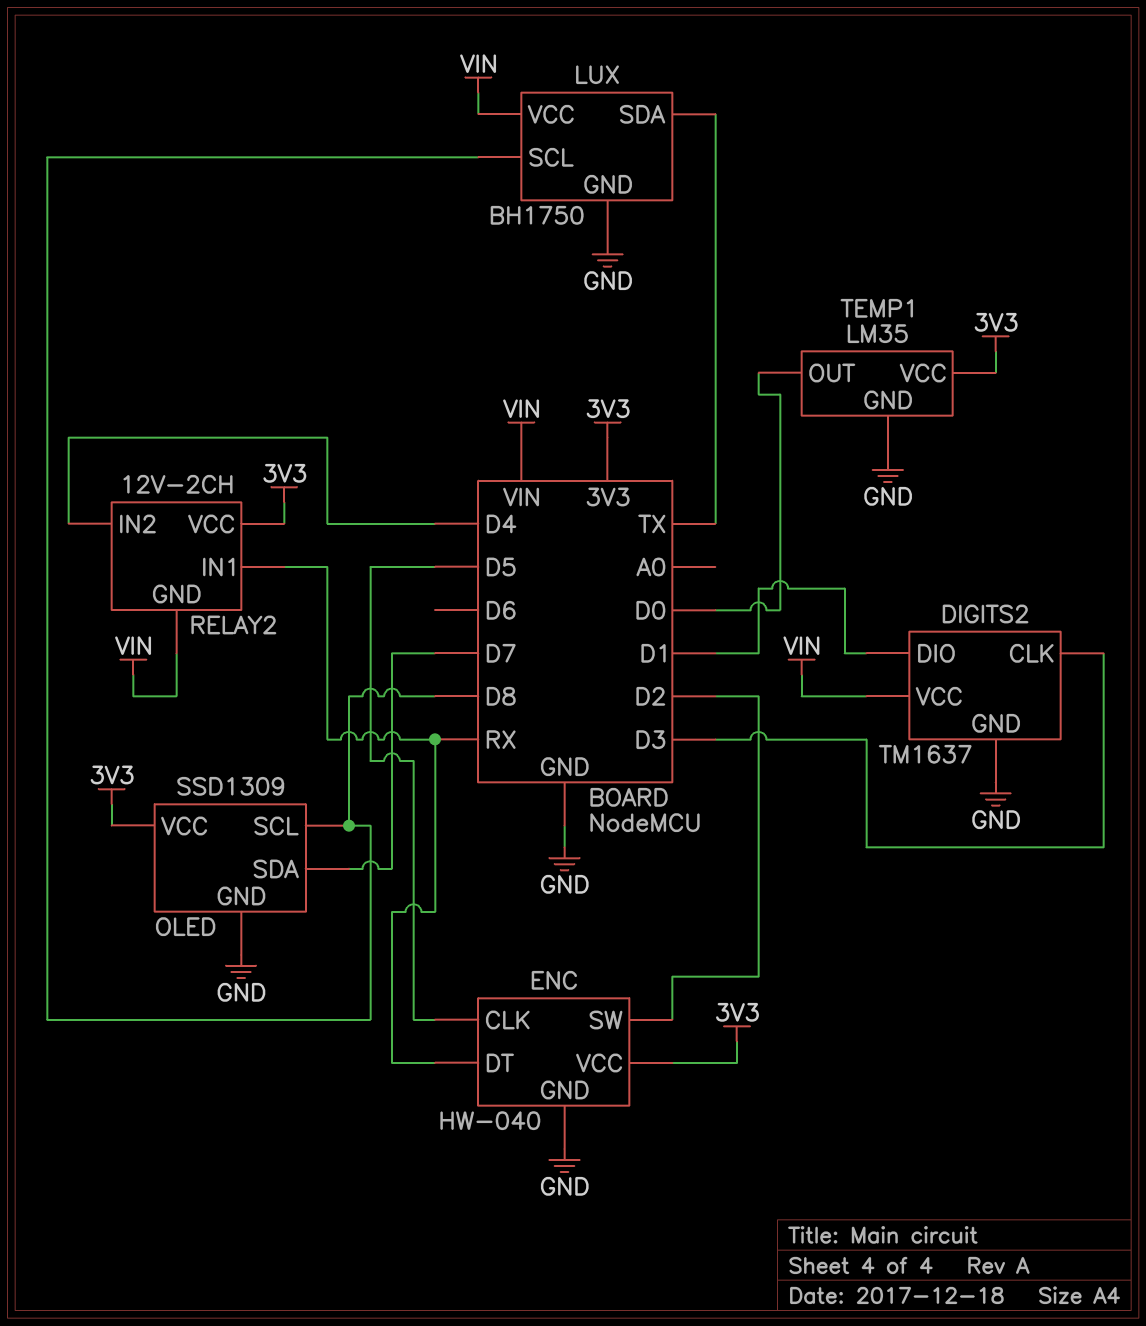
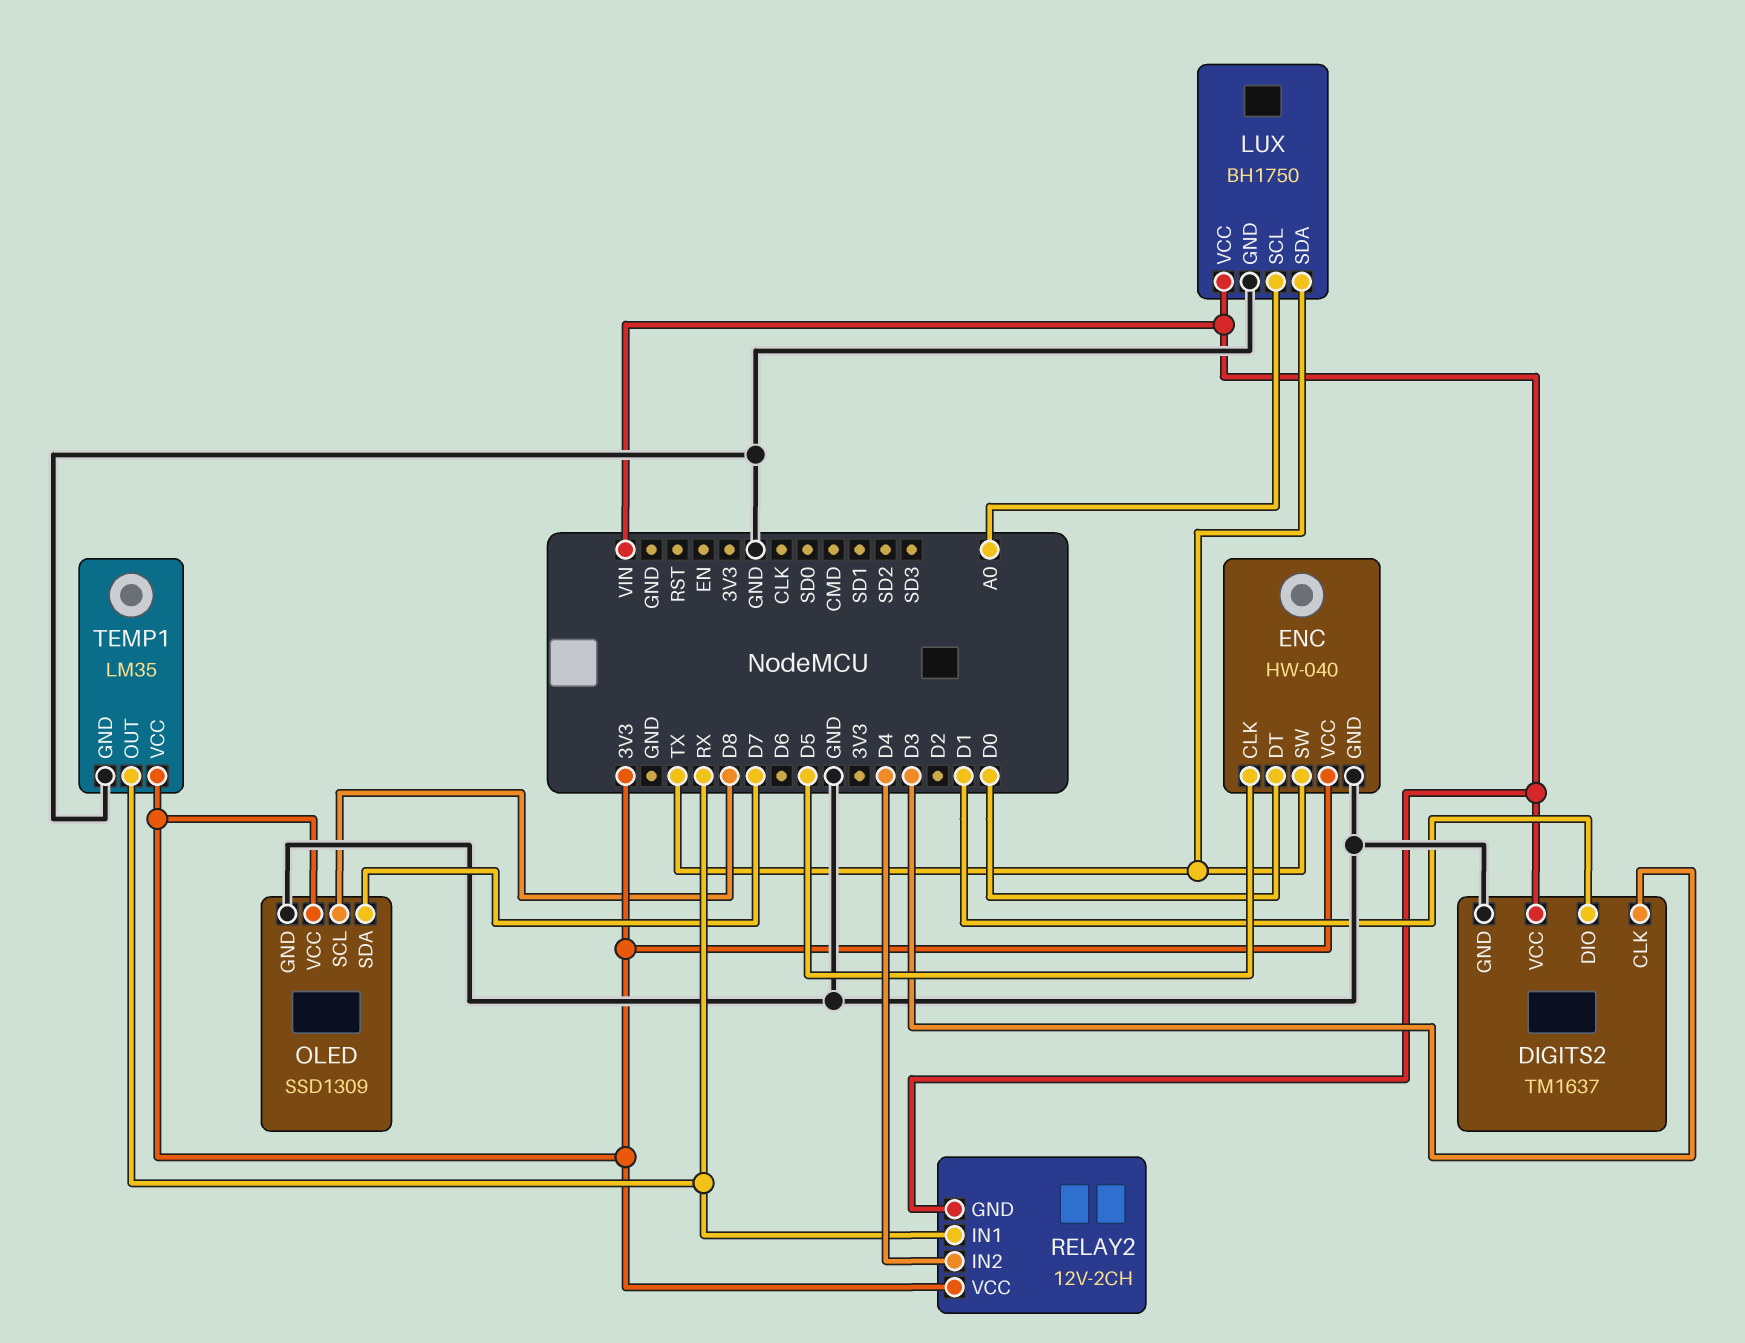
ENC pin DT: RX -> D0
ENC pin SW: D2 -> TX
LUX pin SCL: D8 -> A0
TEMP1 pin OUT: D0 -> RX

